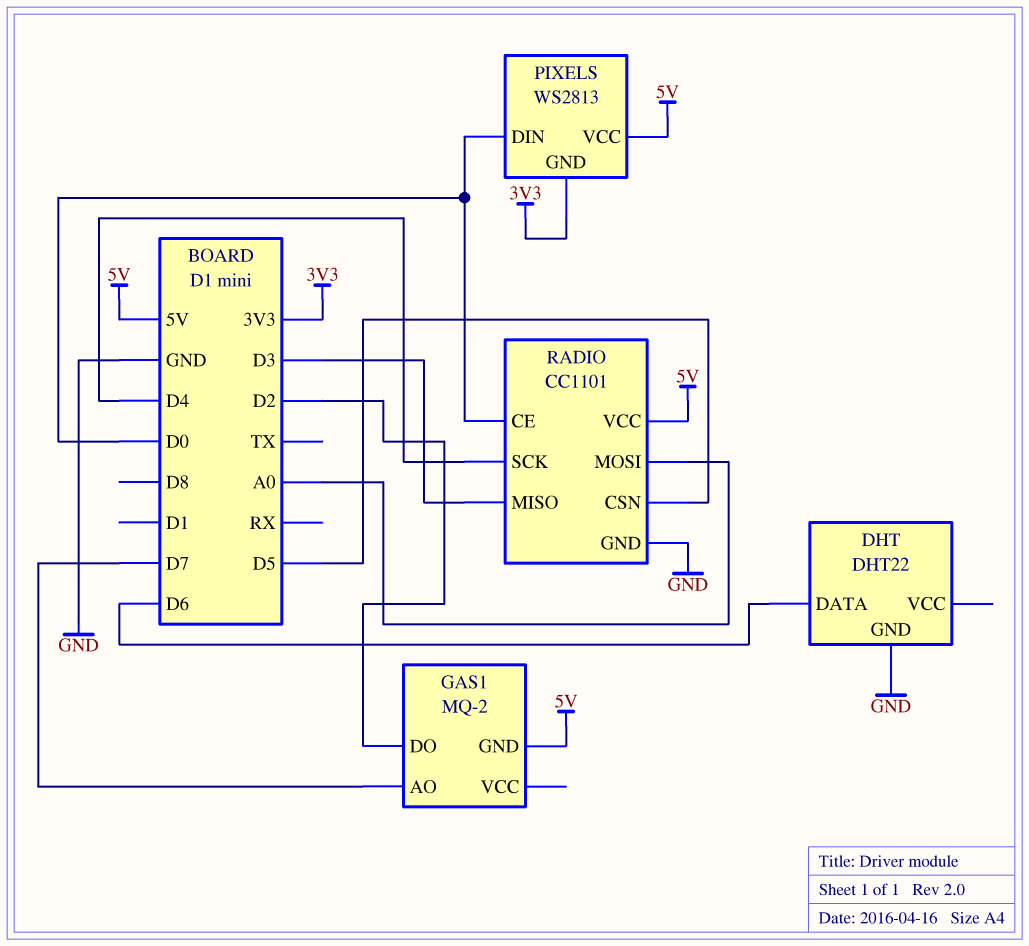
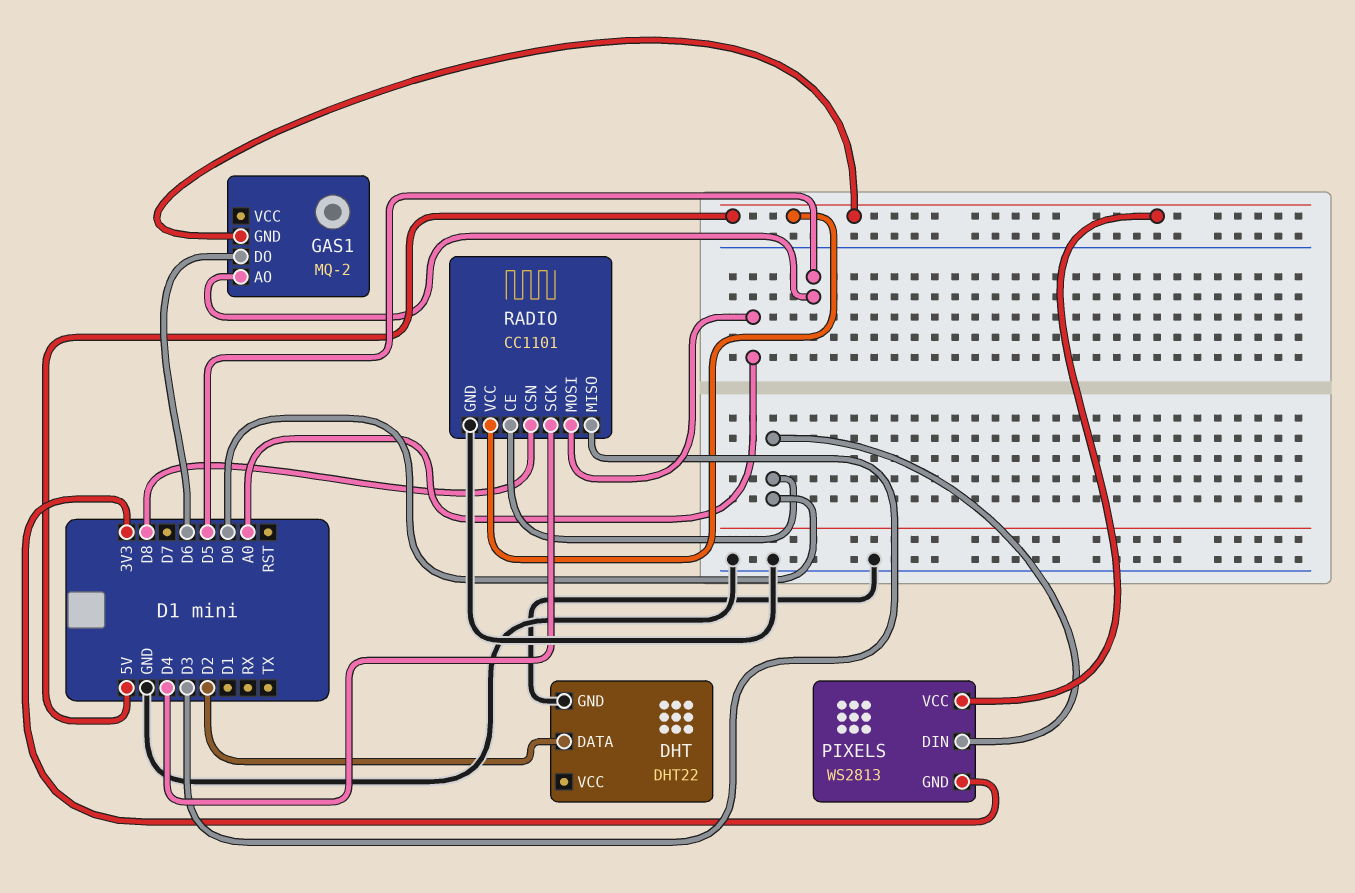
DHT pin DATA: D6 -> D2
GAS1 pin AO: D7 -> D5
GAS1 pin DO: D2 -> D6
RADIO pin CSN: D5 -> D8

